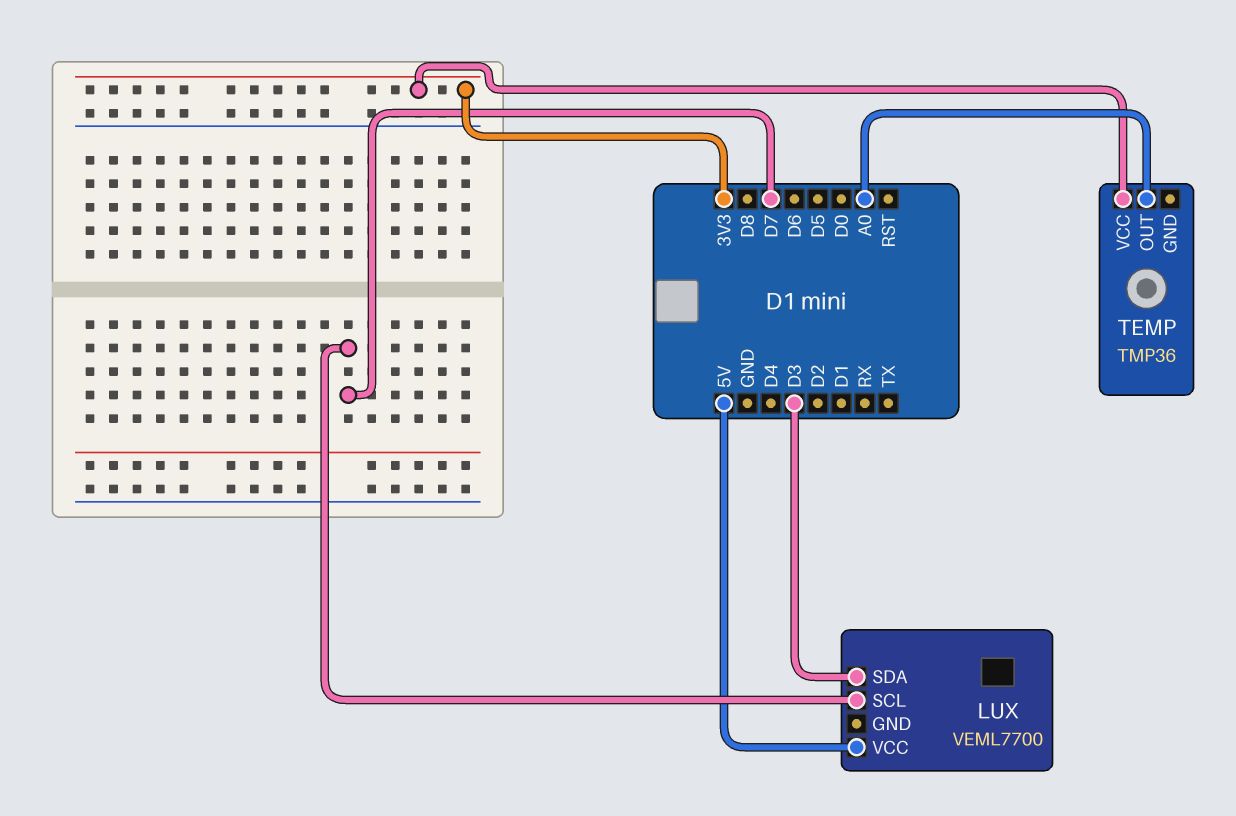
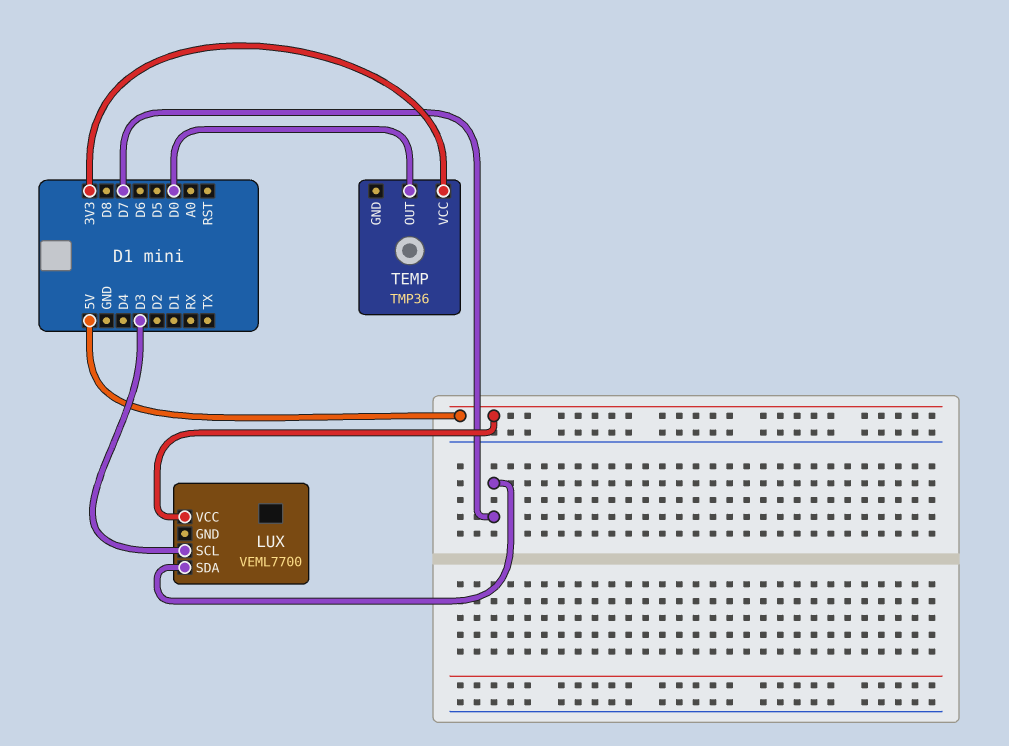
LUX pin SCL: D7 -> D3
LUX pin SDA: D3 -> D7
TEMP pin OUT: A0 -> D0

